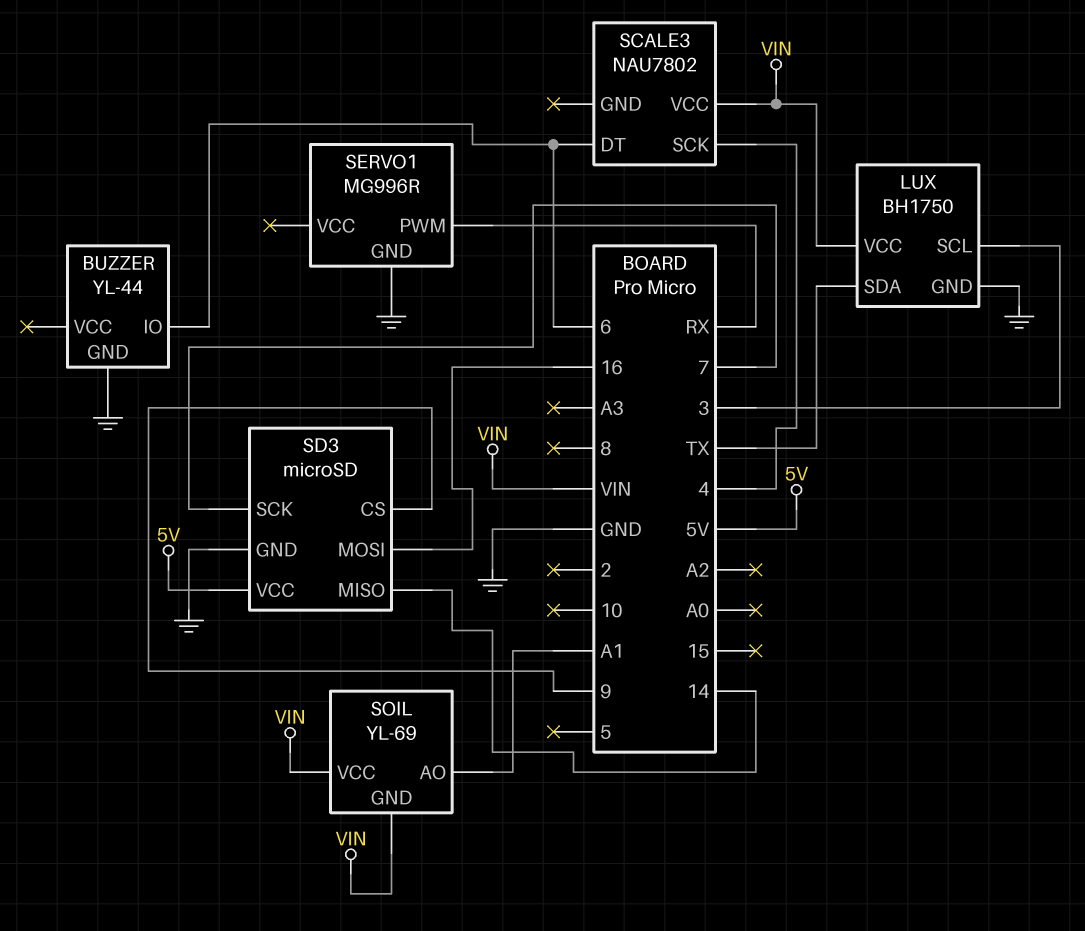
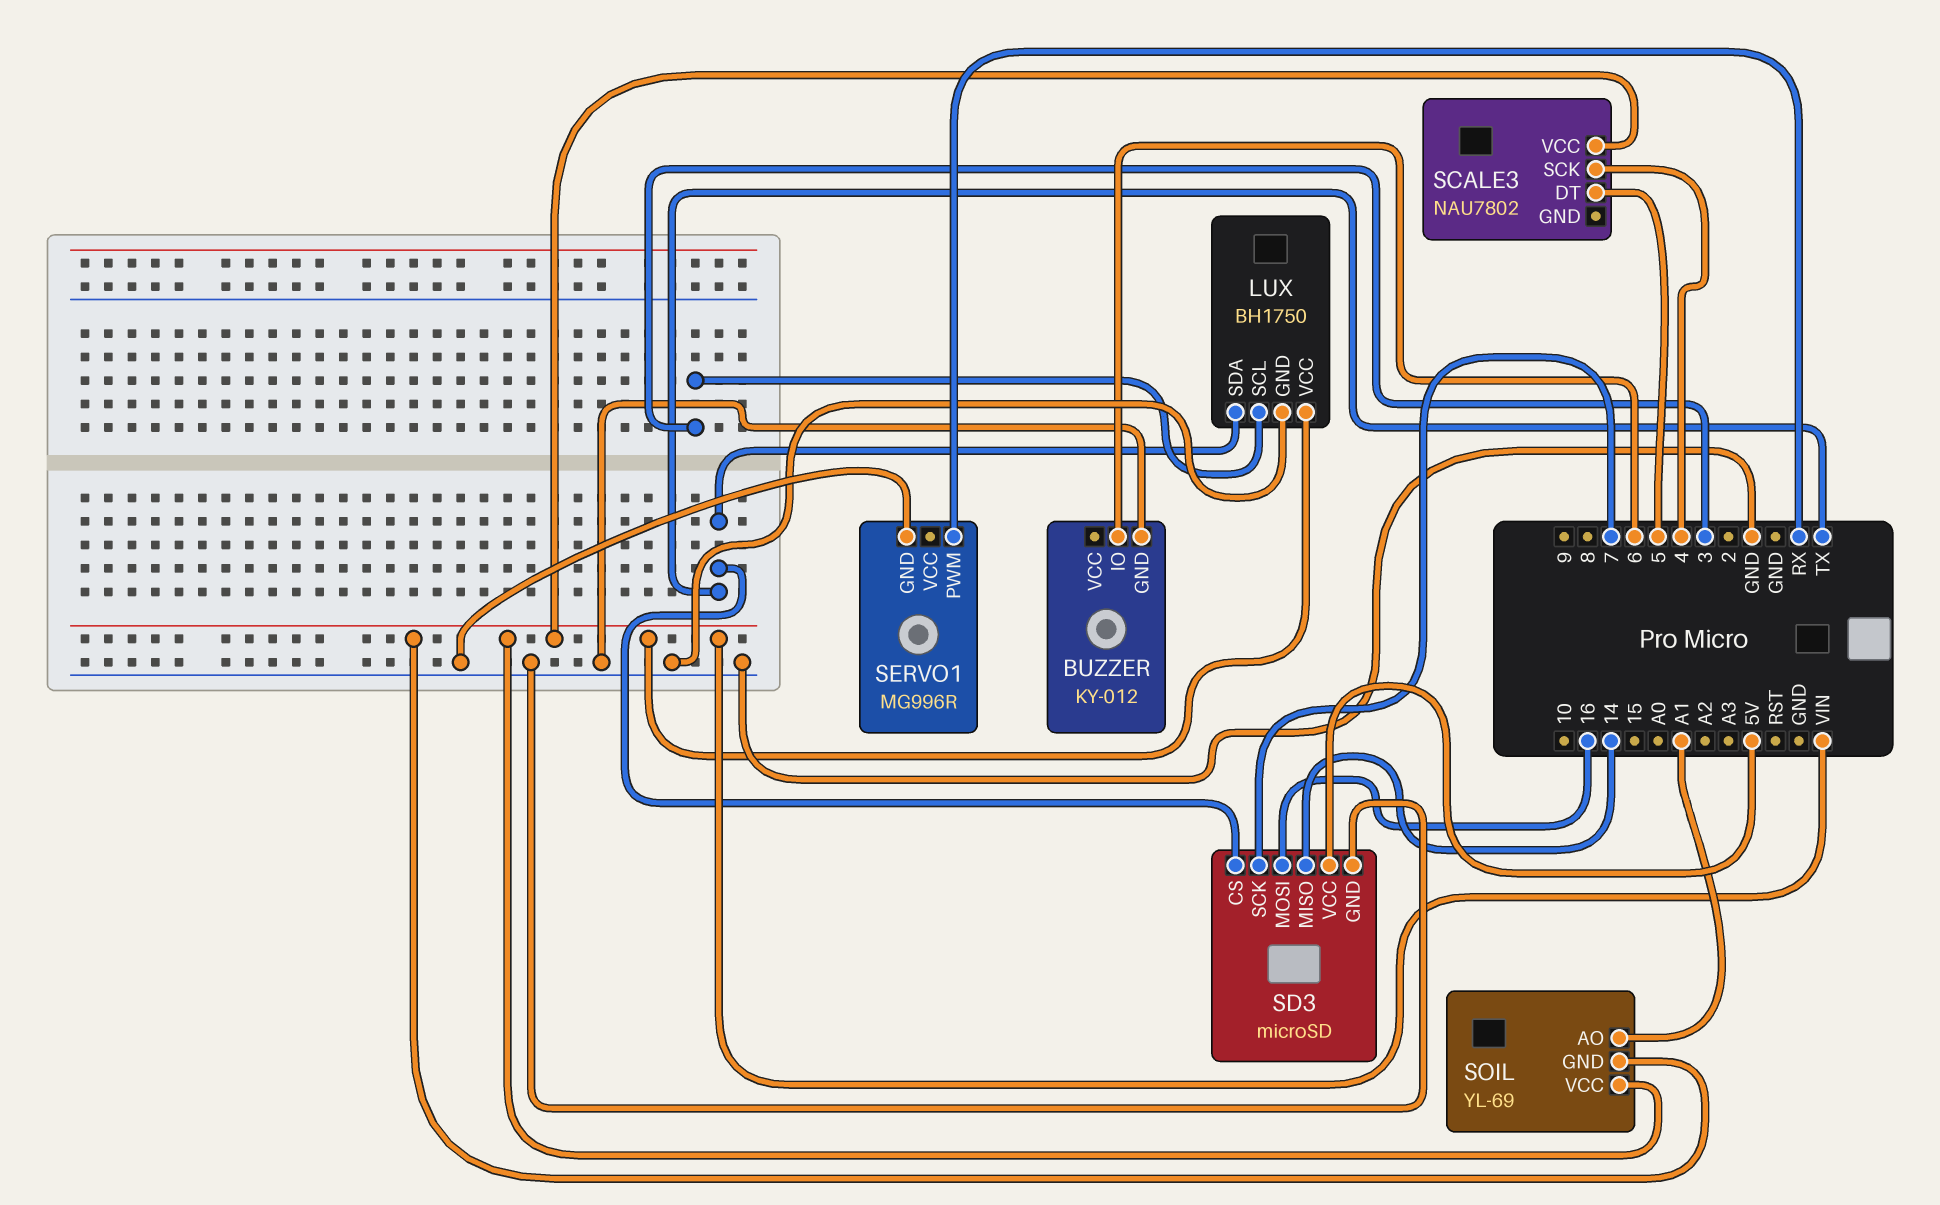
BUZZER: YL-44 -> KY-012
SCALE3 pin DT: 6 -> 5
SD3 pin CS: 9 -> TX

